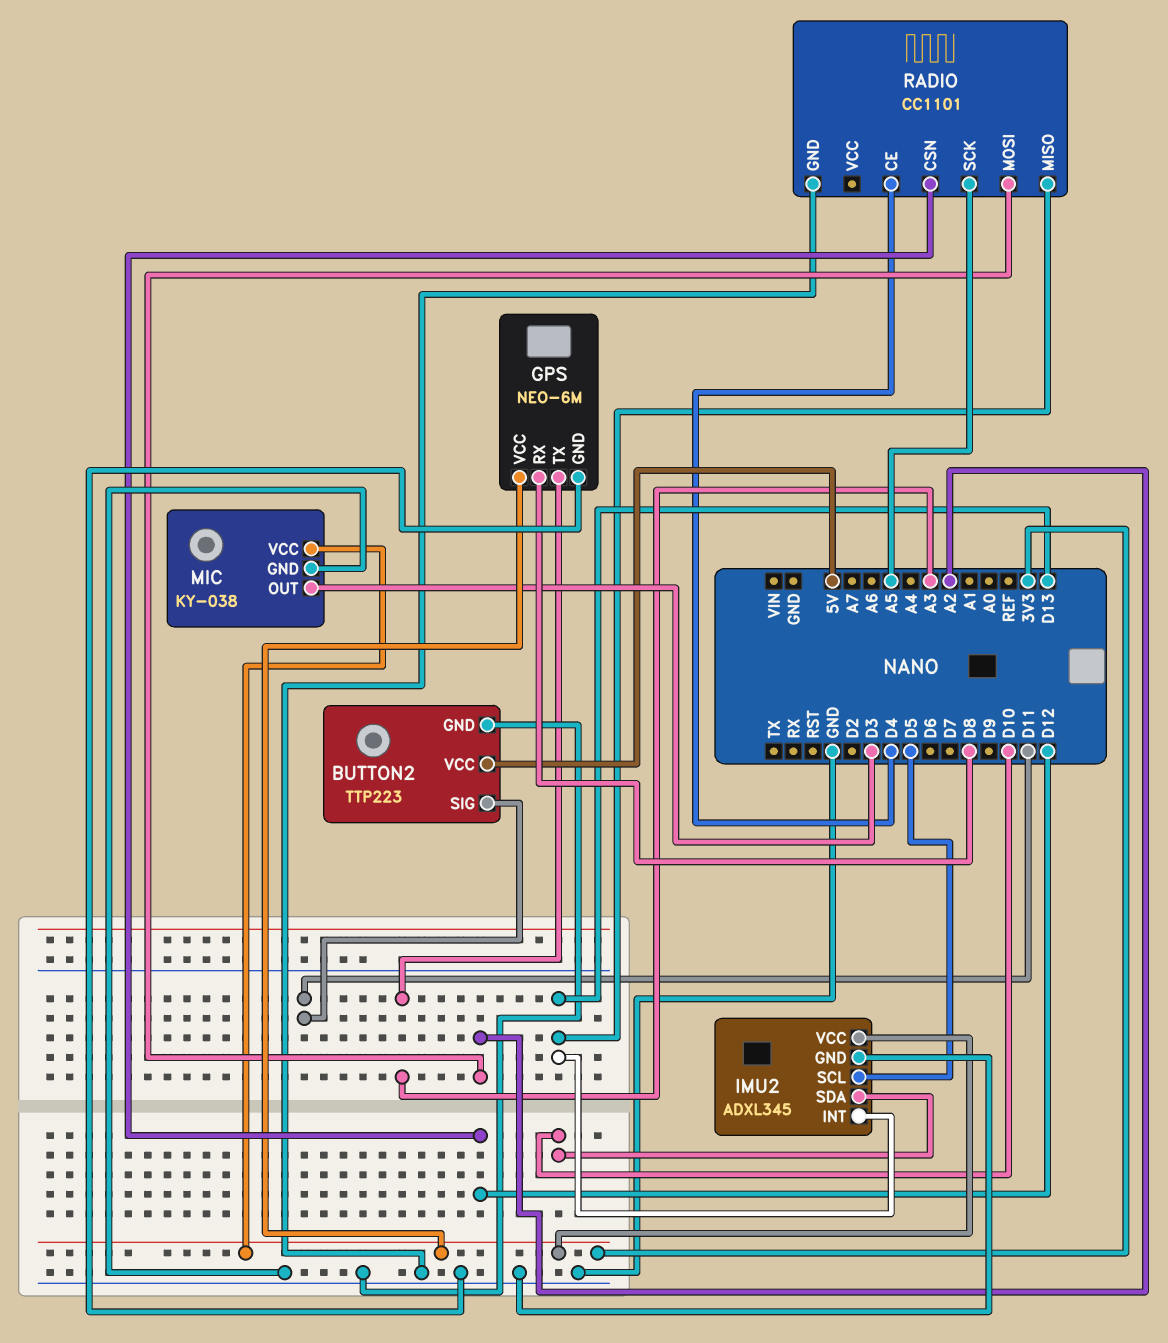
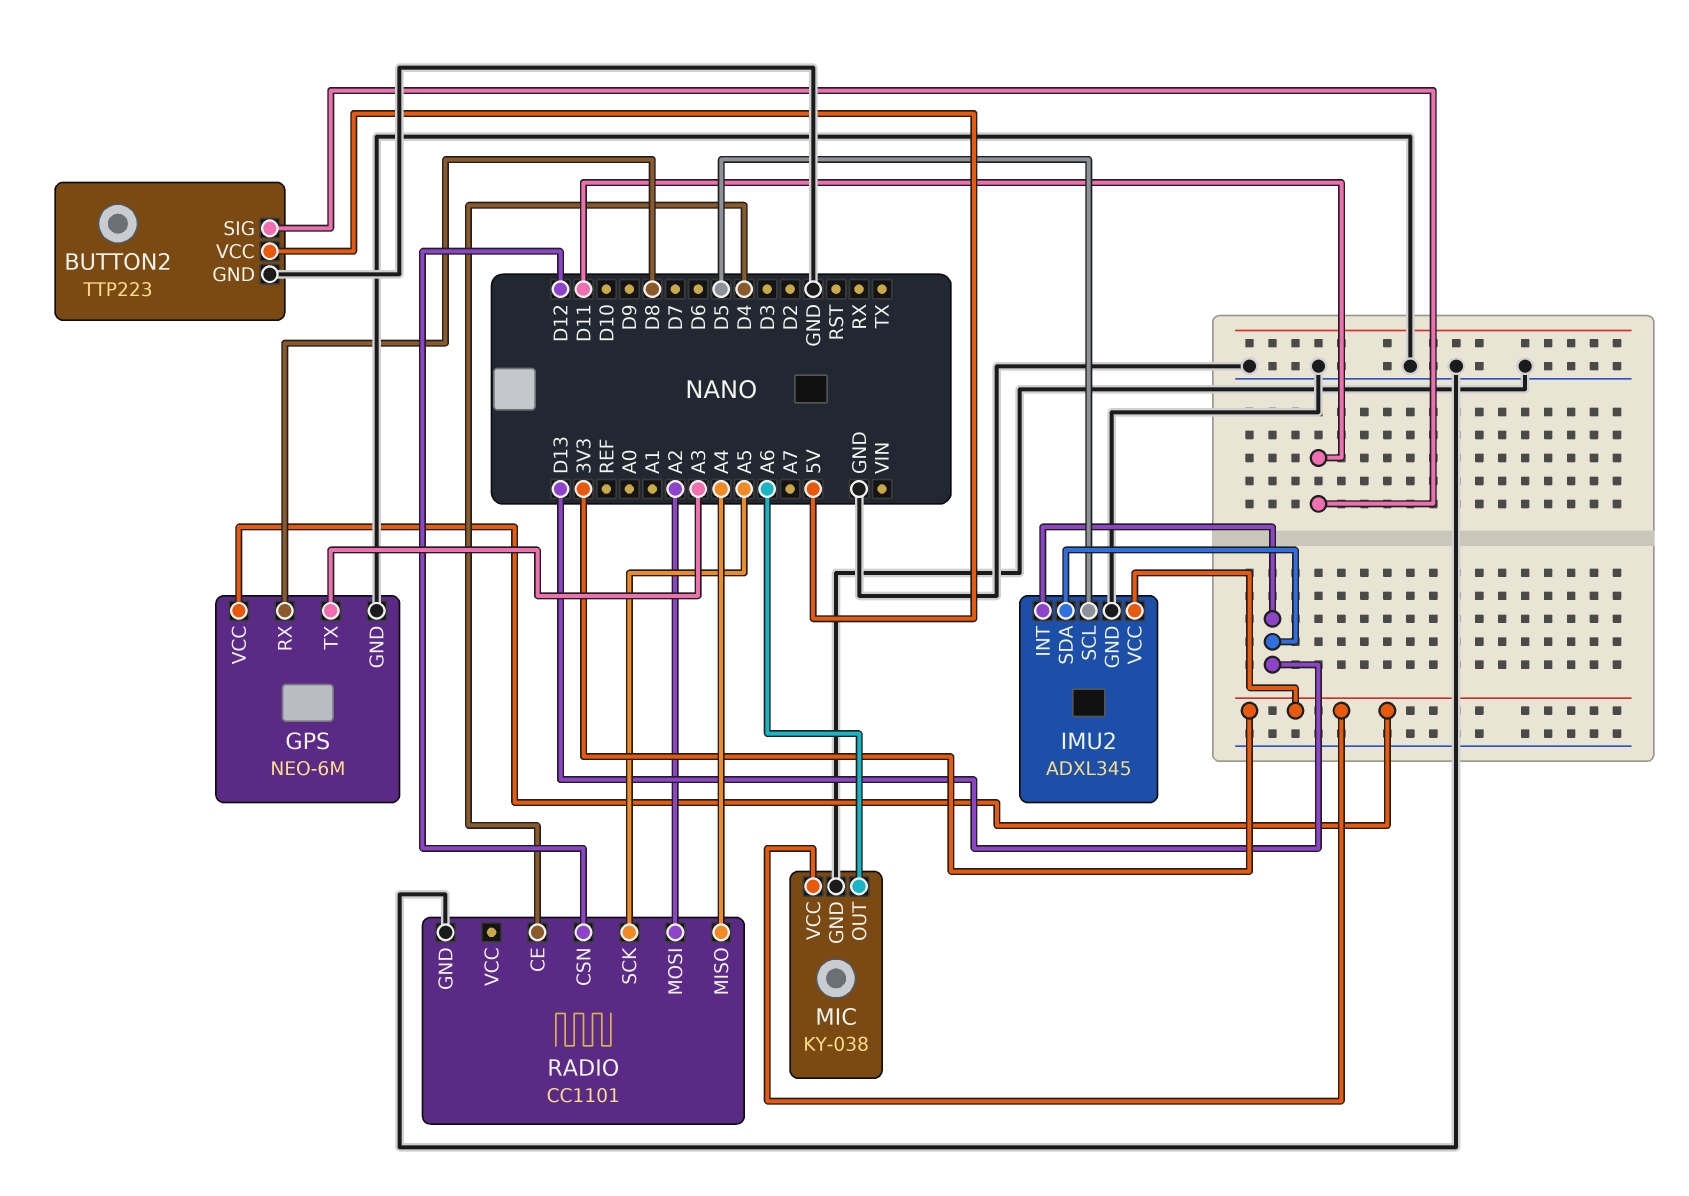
IMU2 pin SDA: D10 -> D13
MIC pin OUT: D3 -> A6
RADIO pin MISO: D13 -> A4

